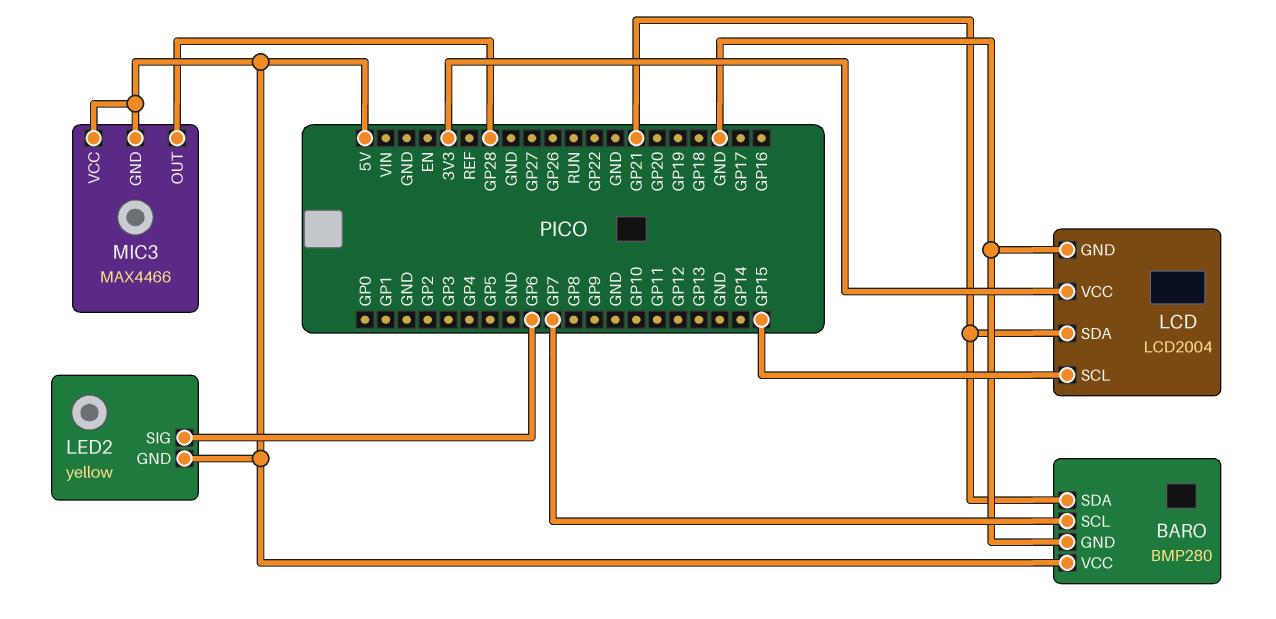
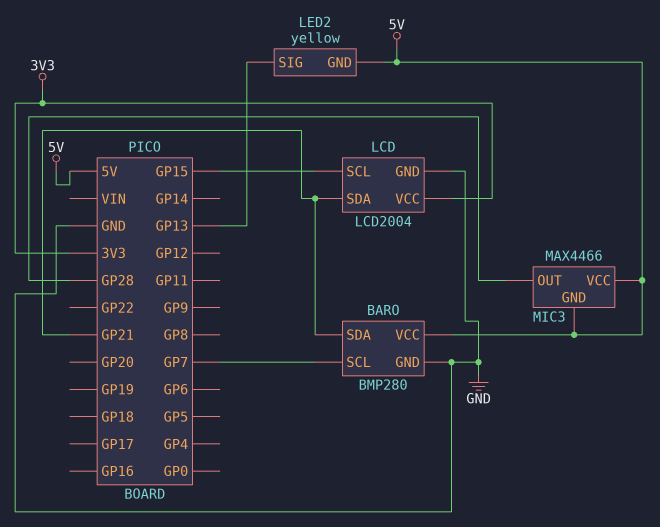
LED2 pin SIG: GP6 -> GP13

